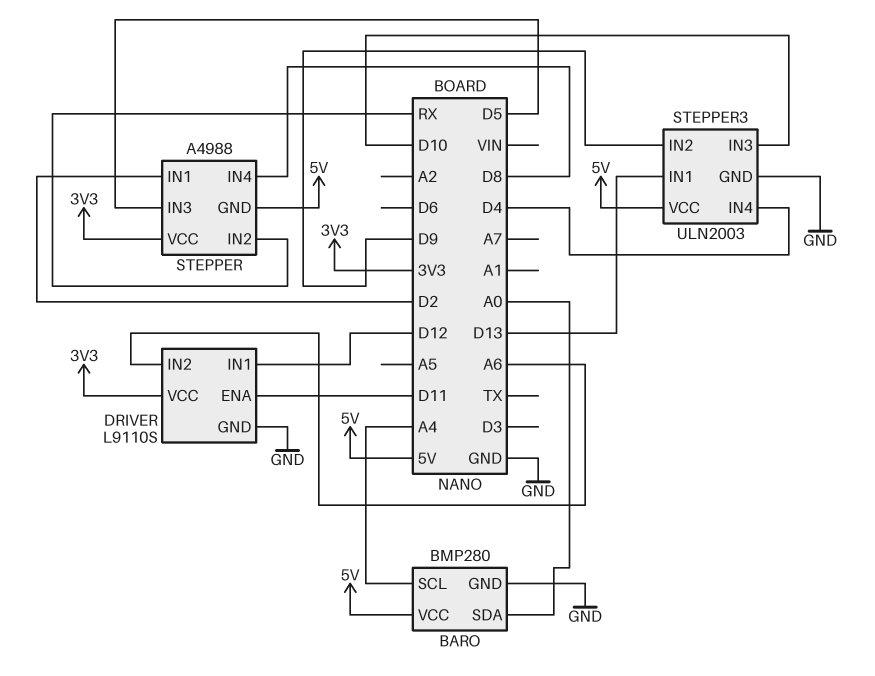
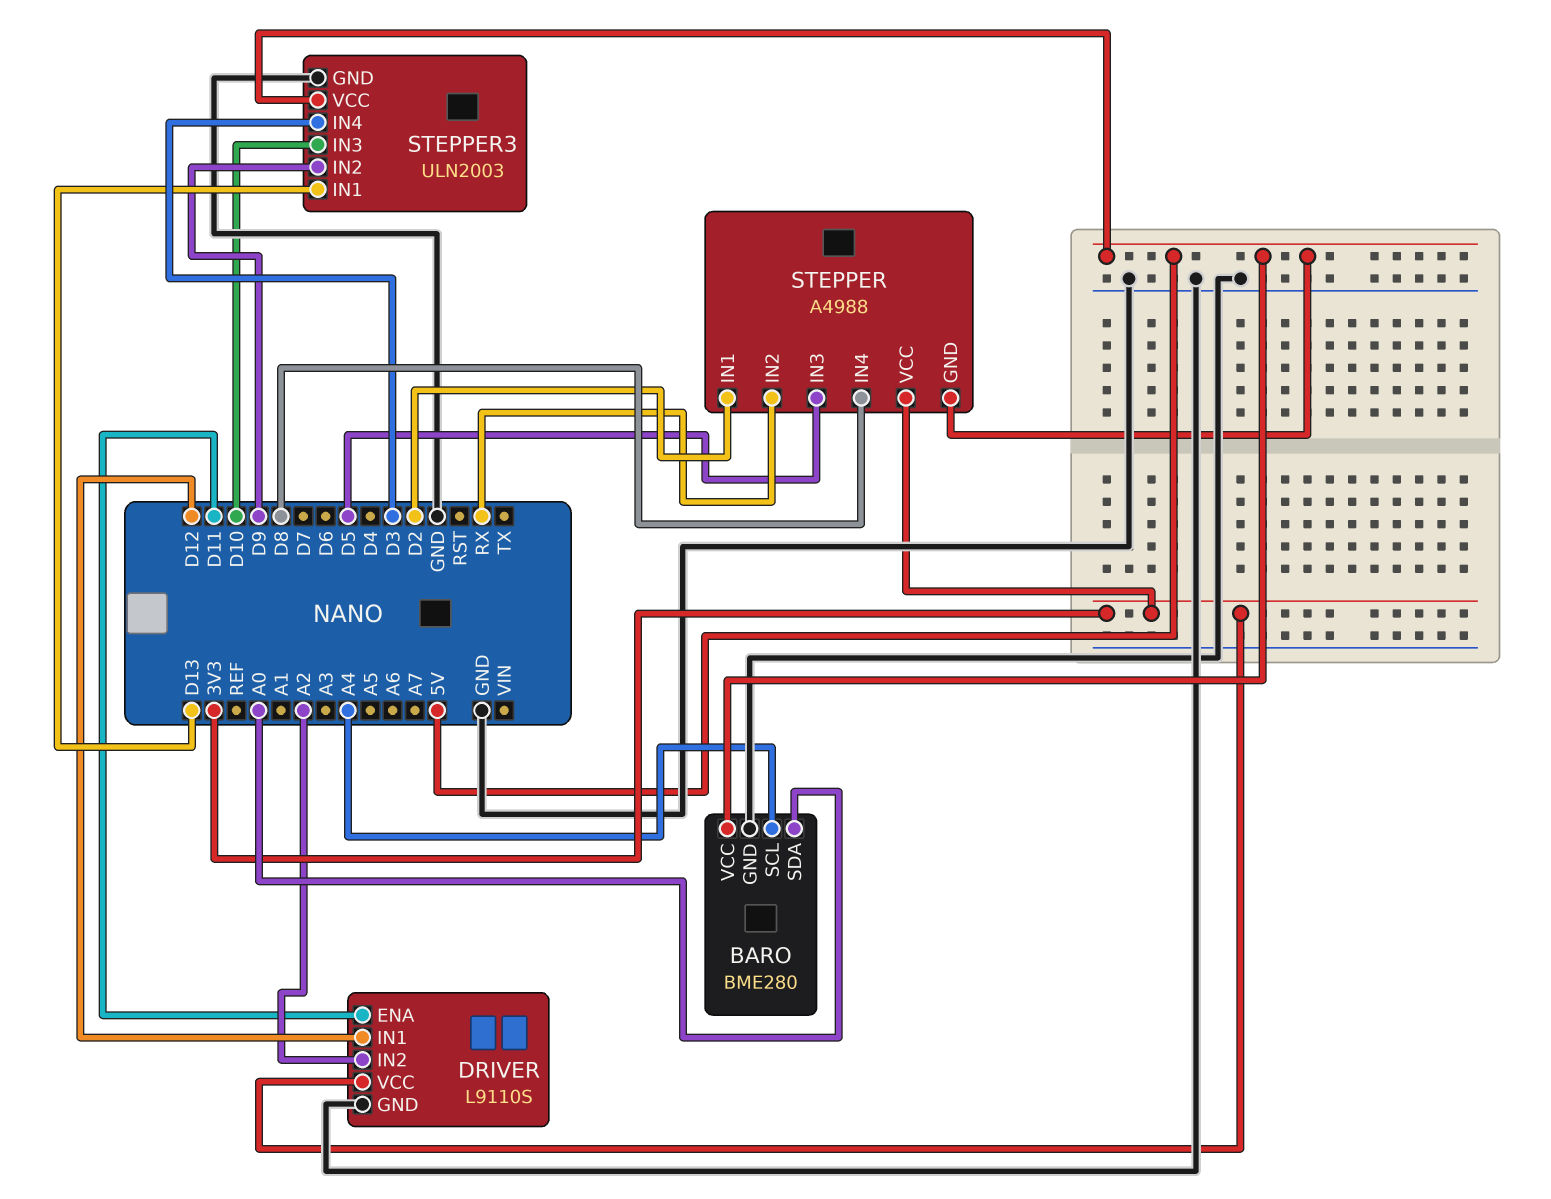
BARO: BMP280 -> BME280
DRIVER pin IN2: A6 -> A2
STEPPER3 pin IN4: D4 -> D3

